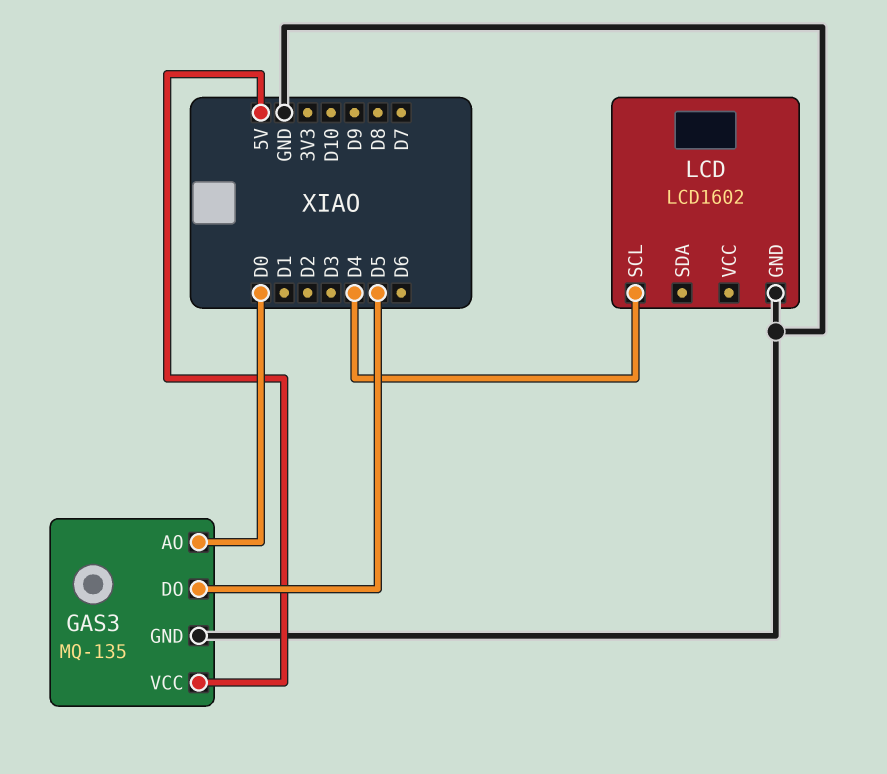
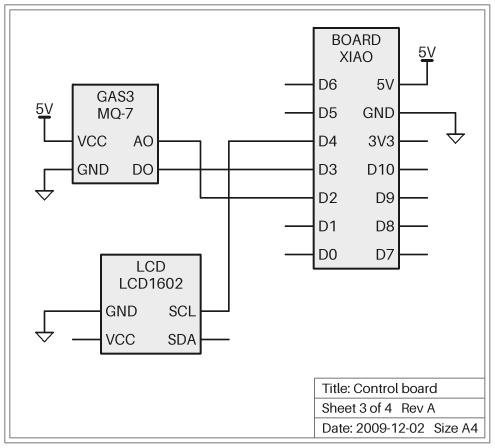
GAS3: MQ-135 -> MQ-7
GAS3 pin AO: D0 -> D2
GAS3 pin DO: D5 -> D3

